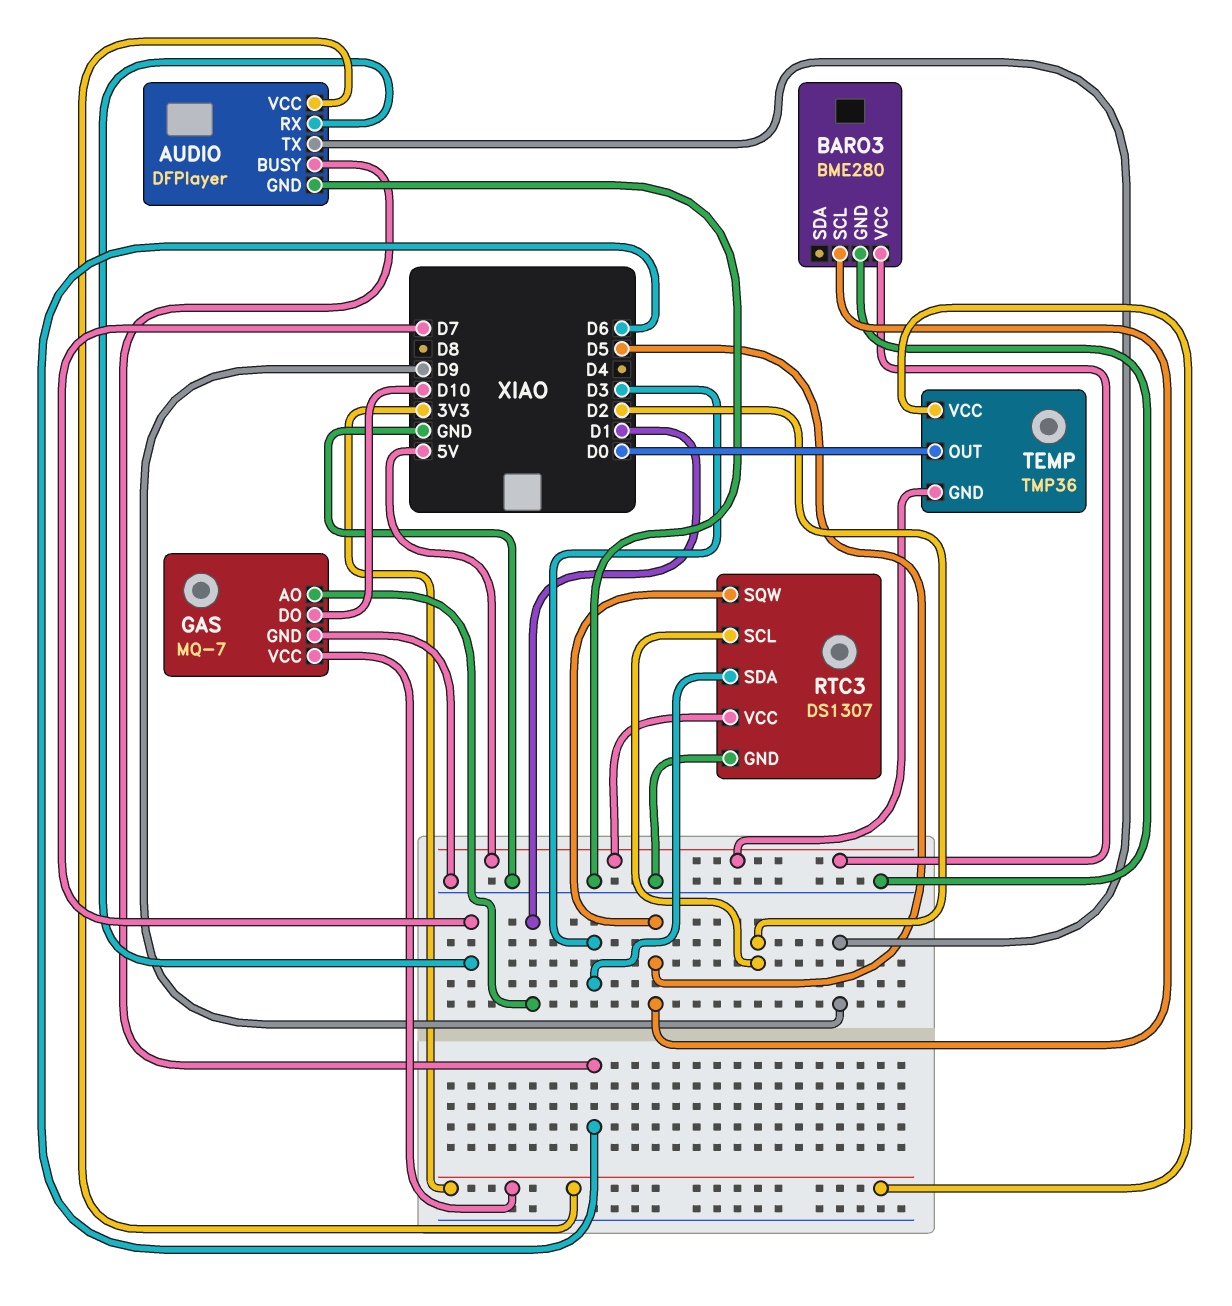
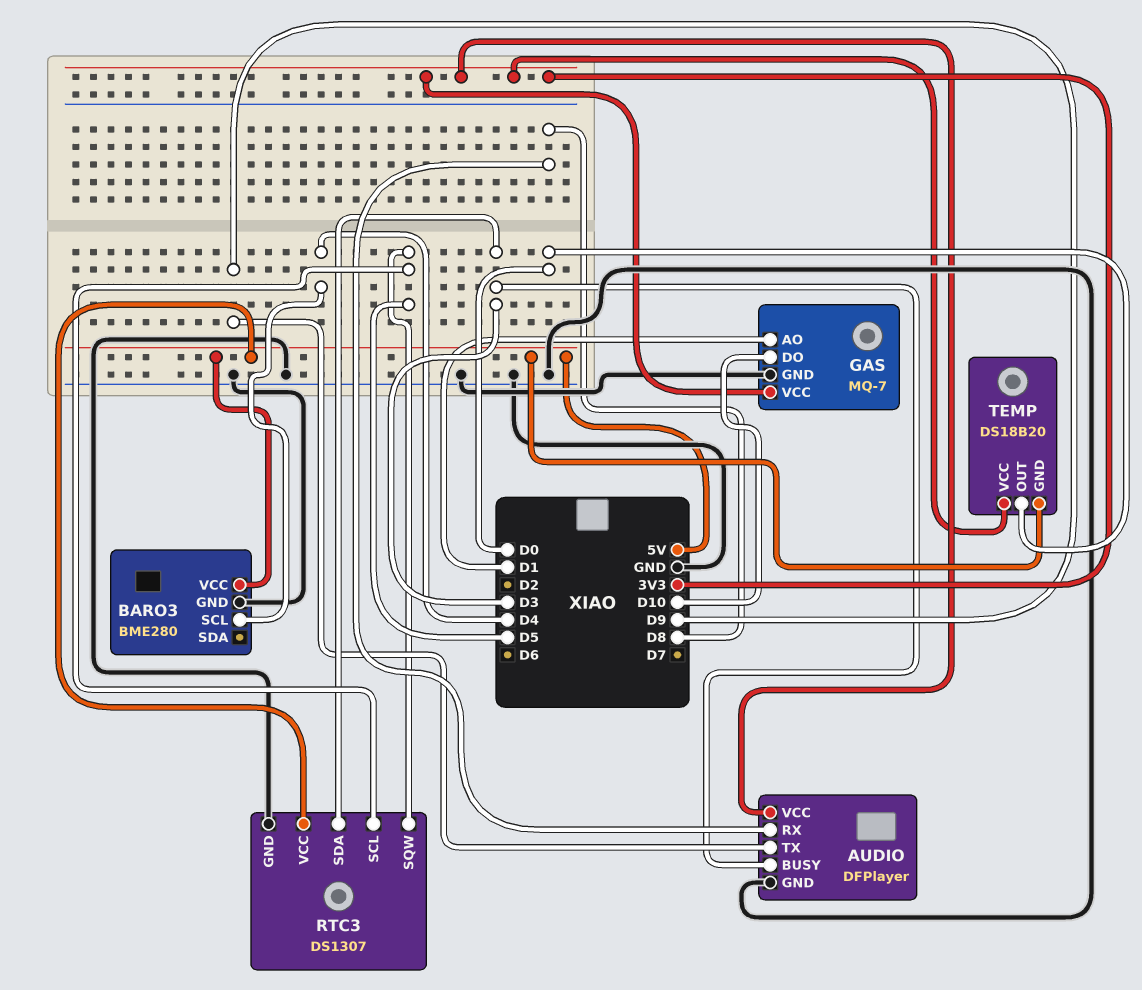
AUDIO pin BUSY: D6 -> D3
AUDIO pin RX: D7 -> D8
BARO3 pin SCL: D5 -> D4
RTC3 pin SCL: D2 -> D5
TEMP: TMP36 -> DS18B20

